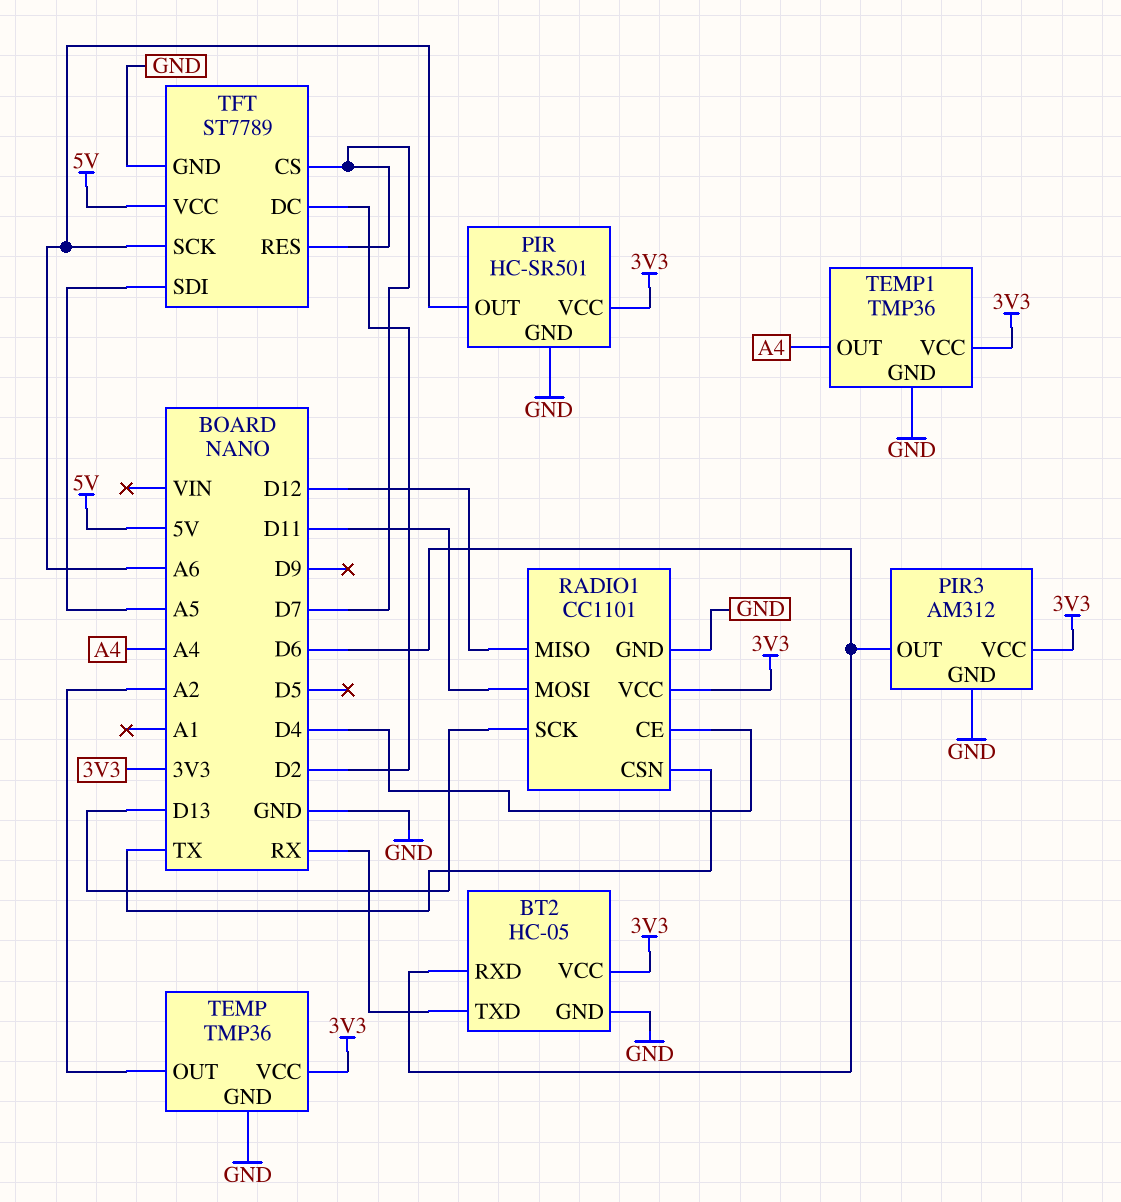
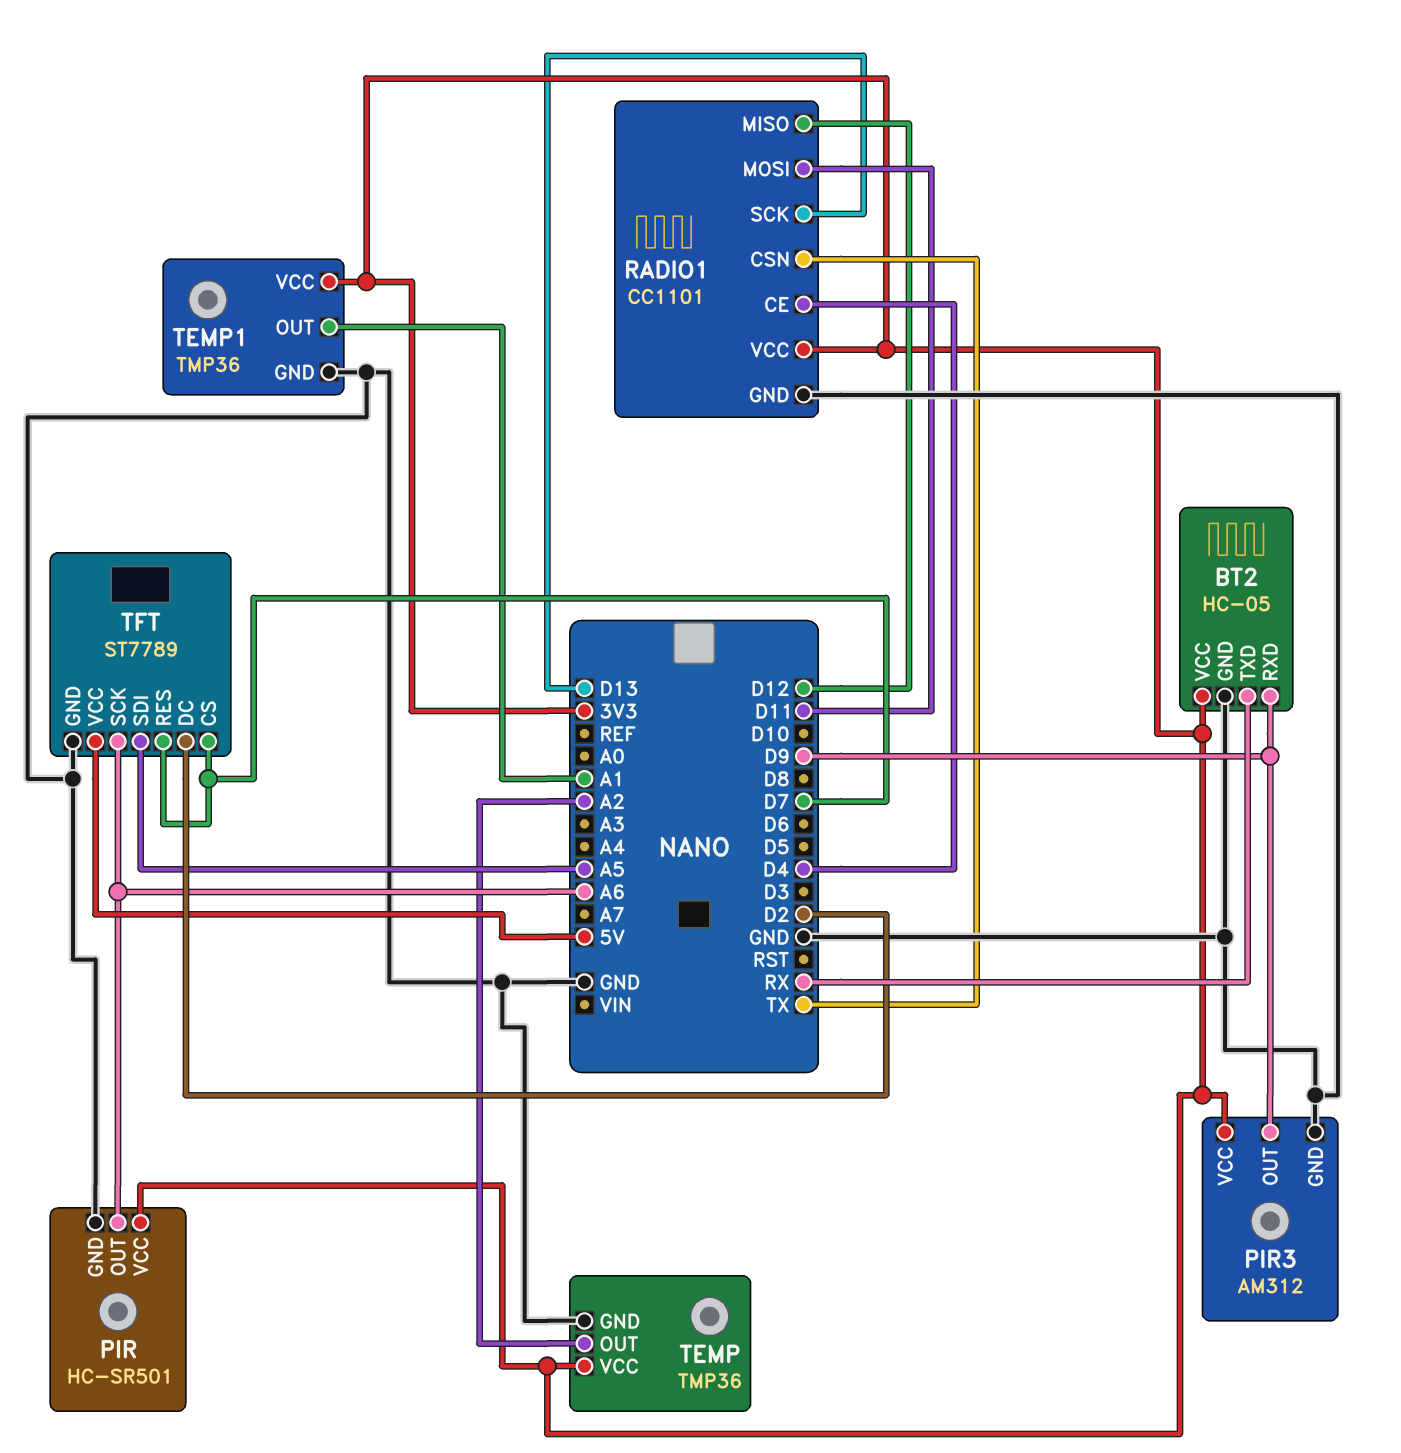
BT2 pin RXD: D6 -> D9
PIR3 pin OUT: D6 -> D9
TEMP1 pin OUT: A4 -> A1

